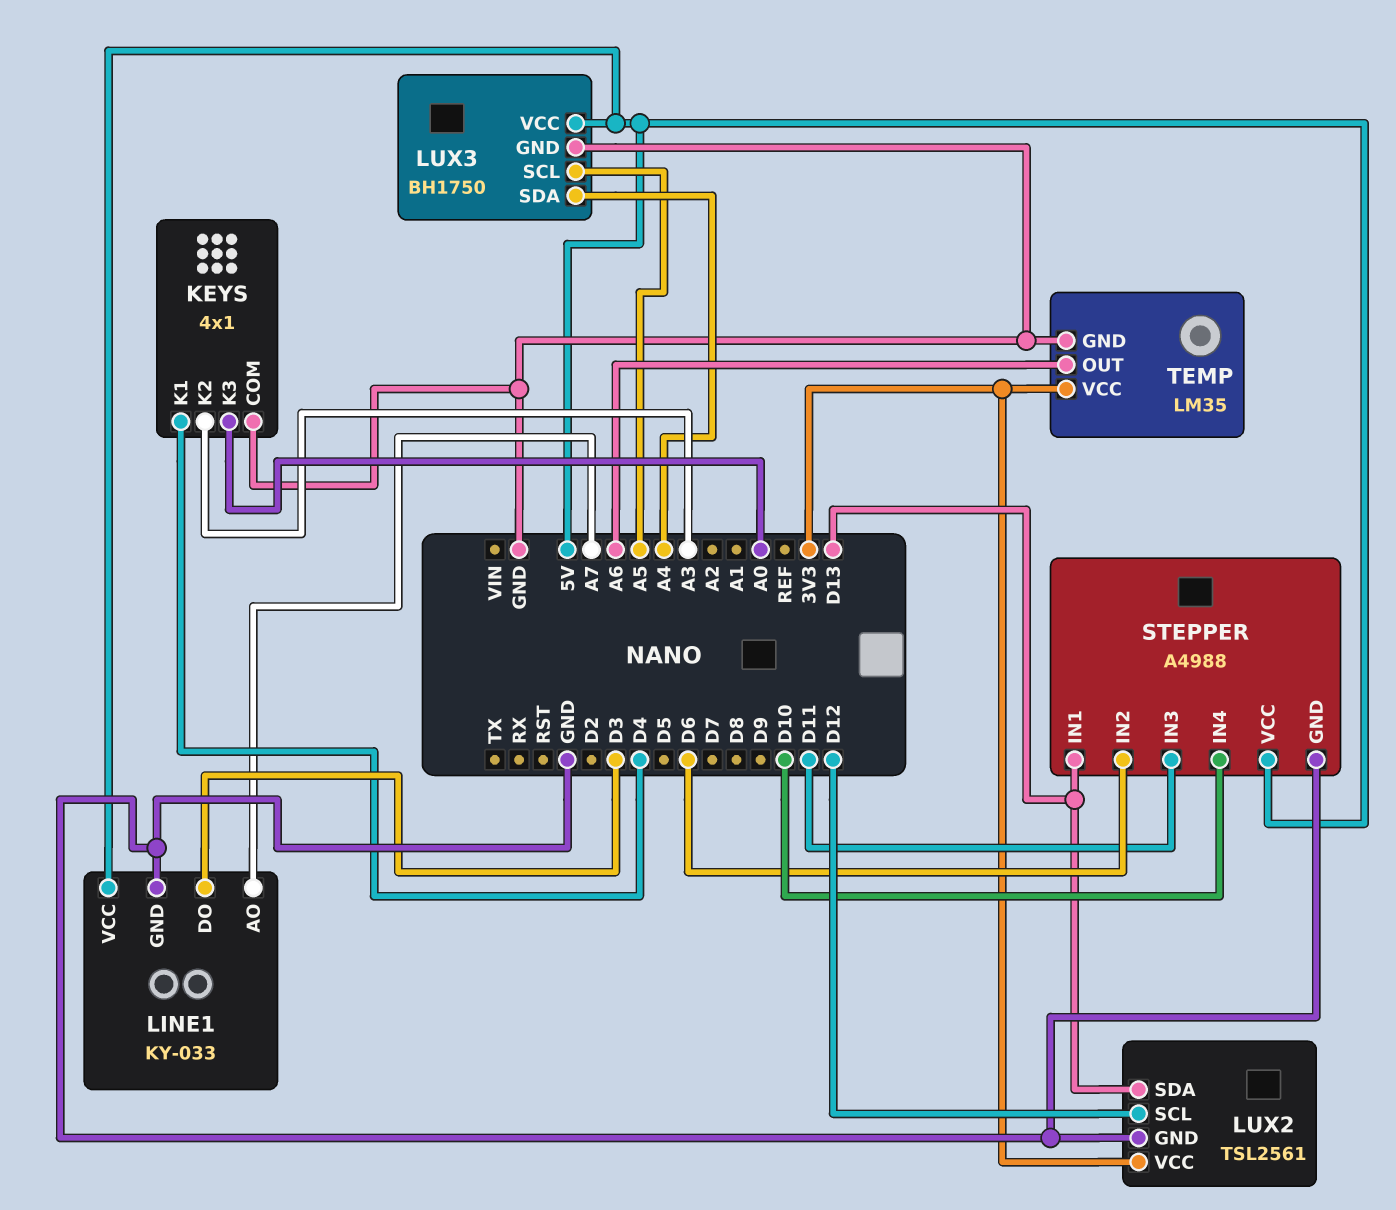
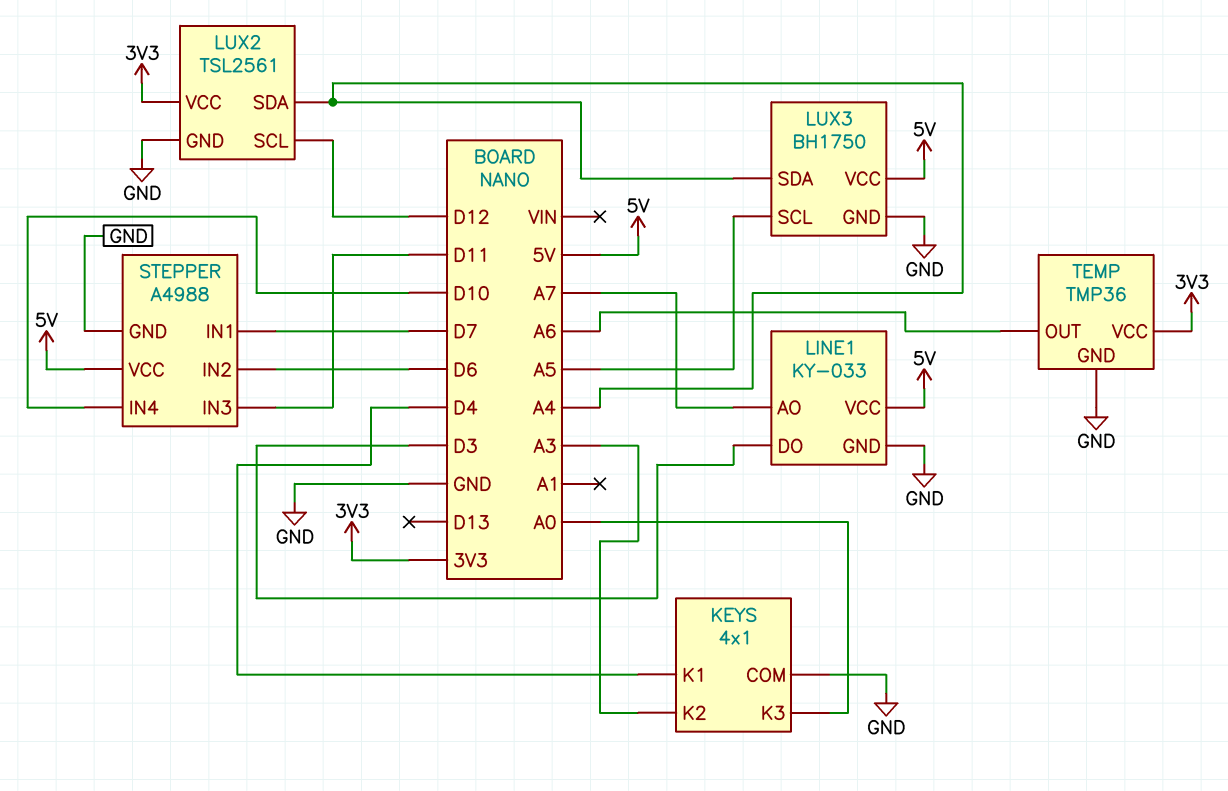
LUX2 pin SDA: D13 -> A4
STEPPER pin IN1: D13 -> D7
TEMP: LM35 -> TMP36

